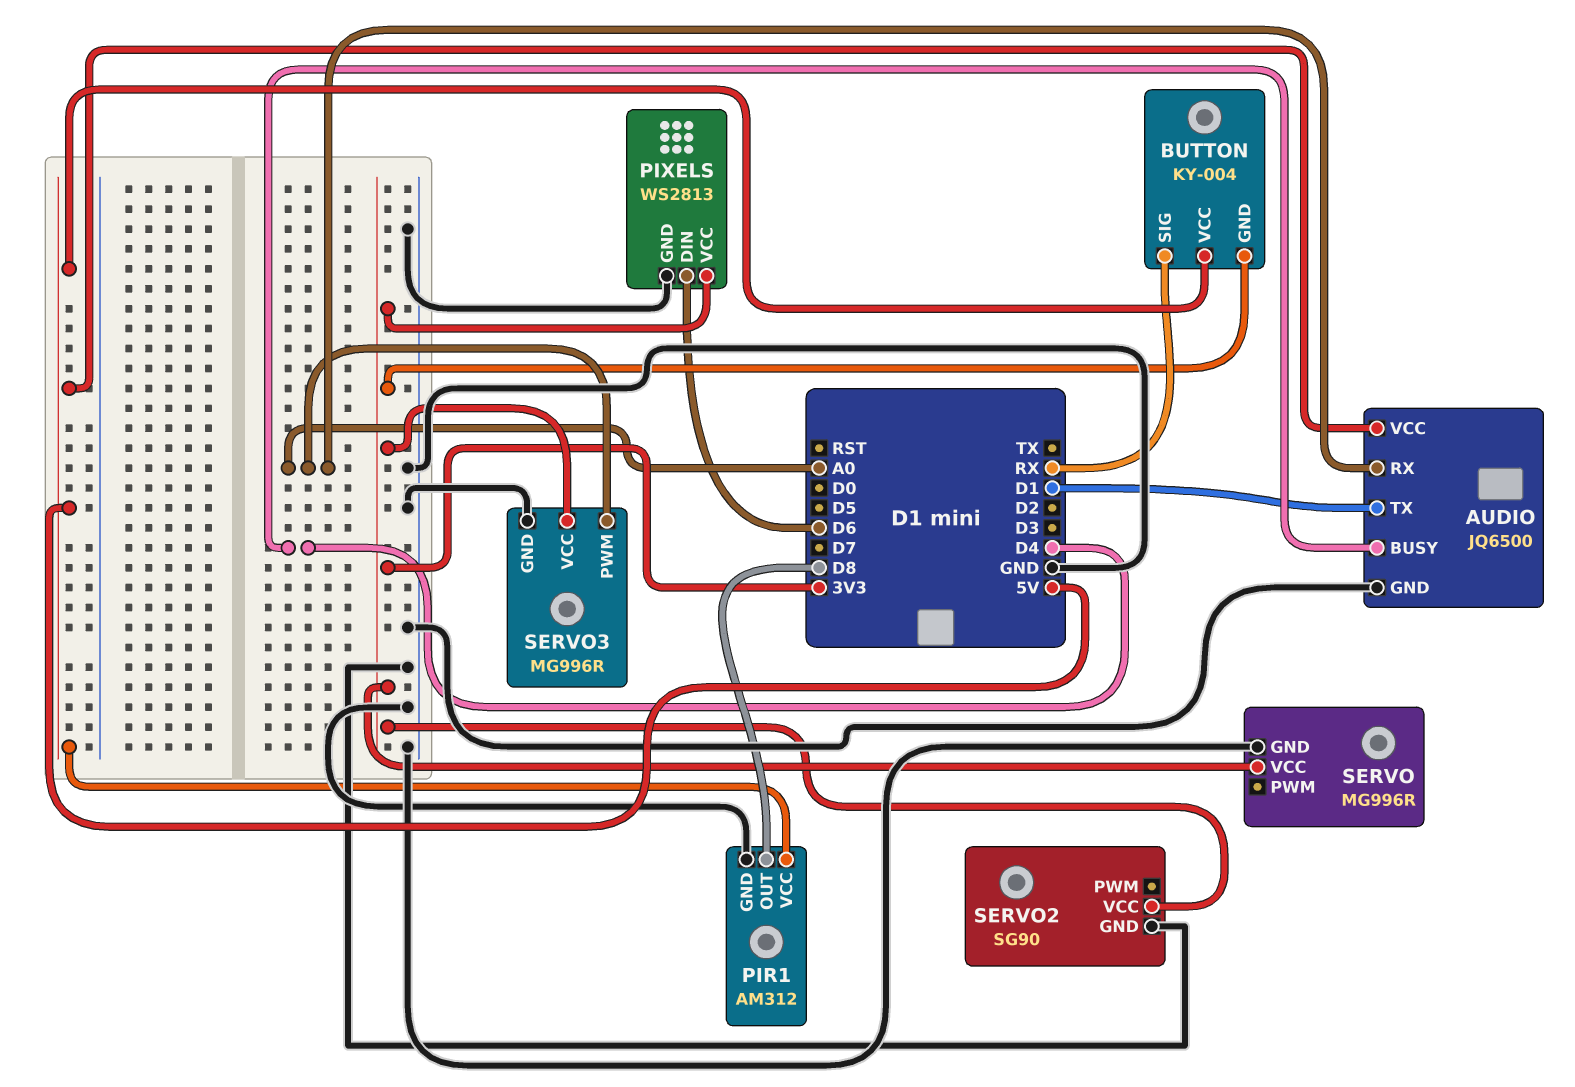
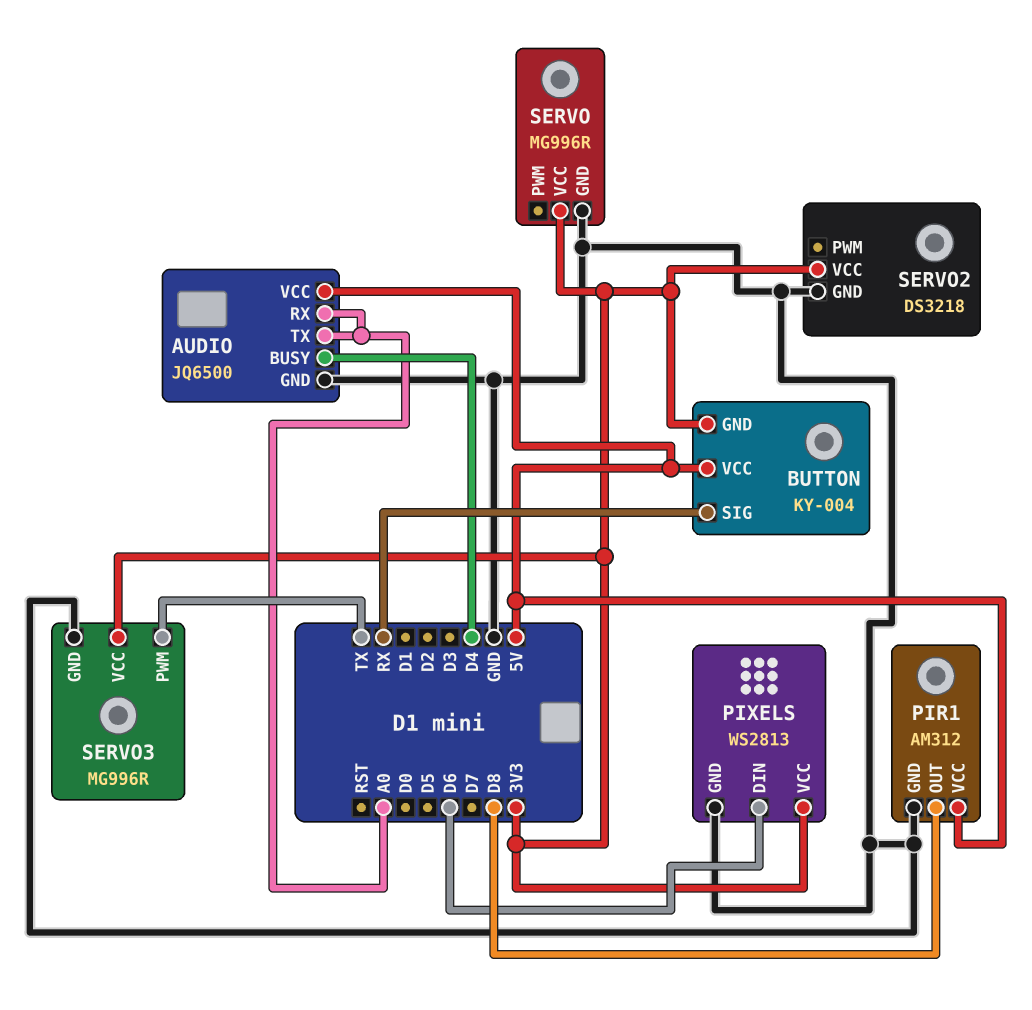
AUDIO pin TX: D1 -> A0
SERVO2: SG90 -> DS3218
SERVO3 pin PWM: A0 -> TX

